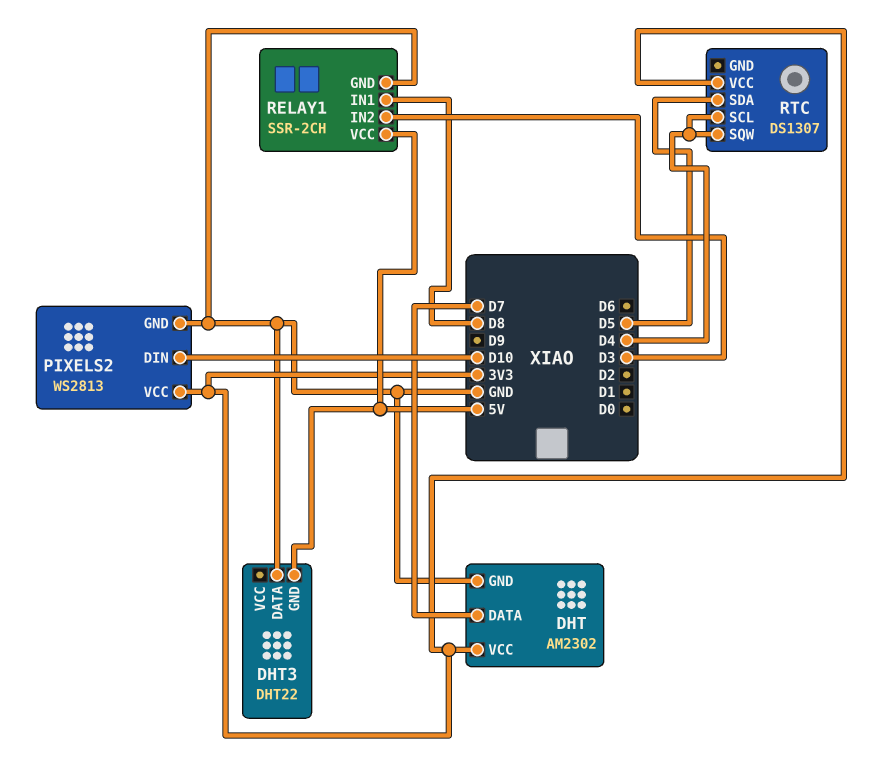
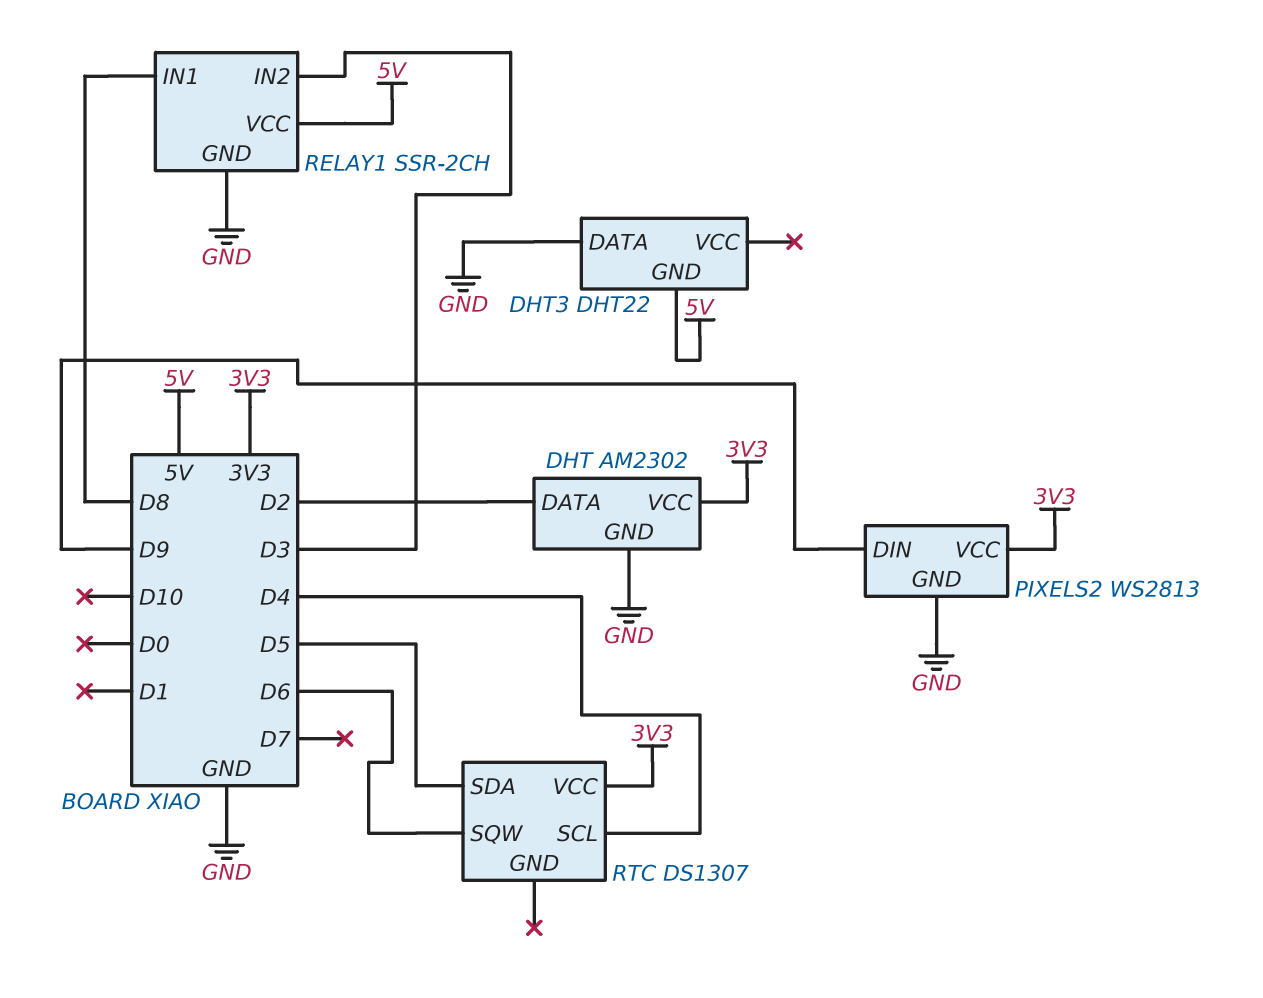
DHT pin DATA: D7 -> D2
PIXELS2 pin DIN: D10 -> D9
RTC pin SQW: D4 -> D6

